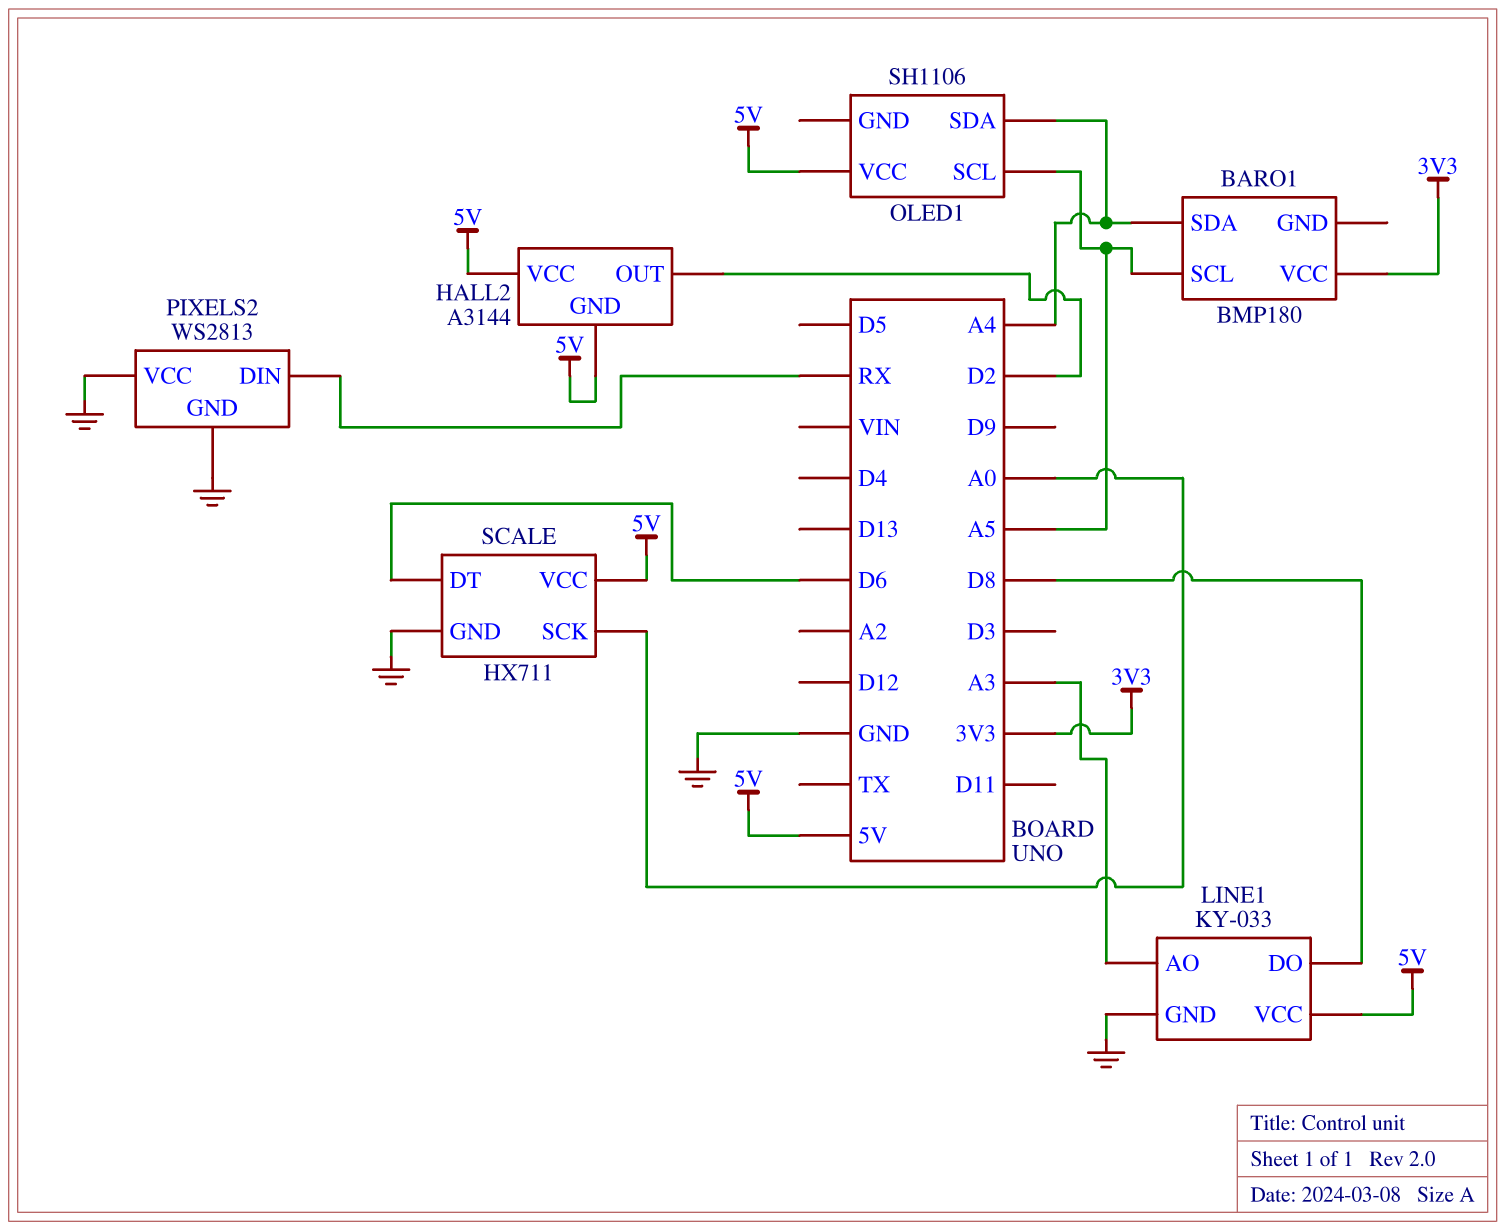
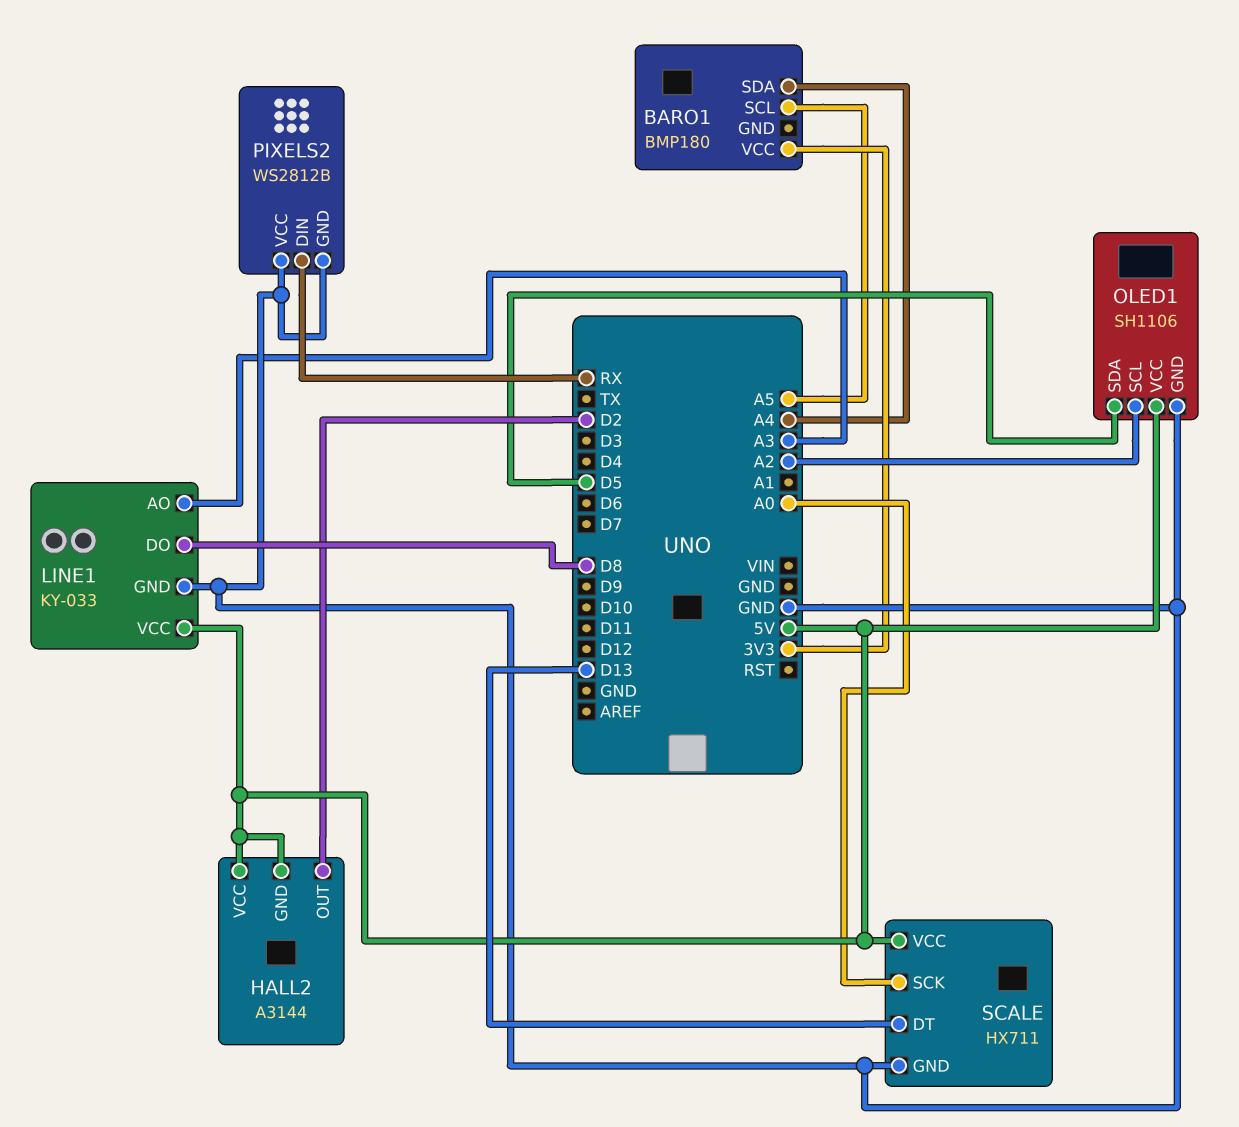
OLED1 pin GND: none -> GND
OLED1 pin SCL: A5 -> A2
OLED1 pin SDA: A4 -> D5
PIXELS2: WS2813 -> WS2812B
SCALE pin DT: D6 -> D13

